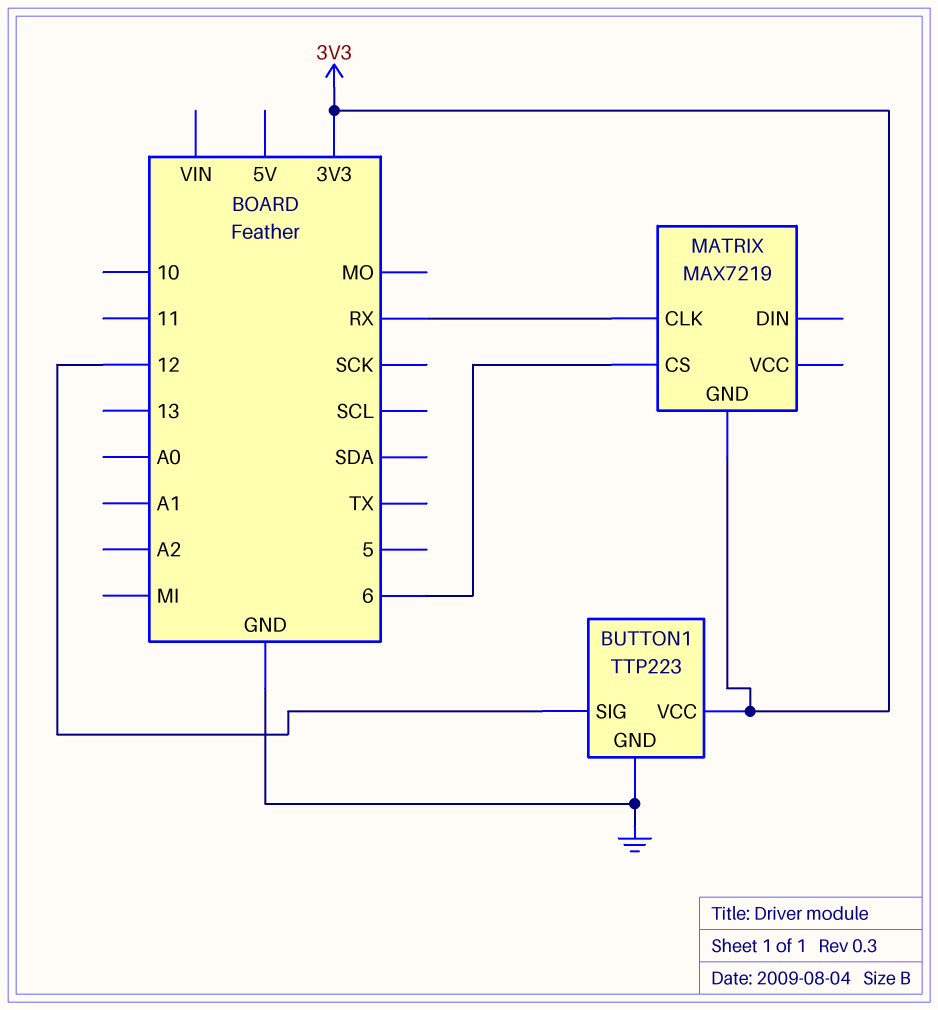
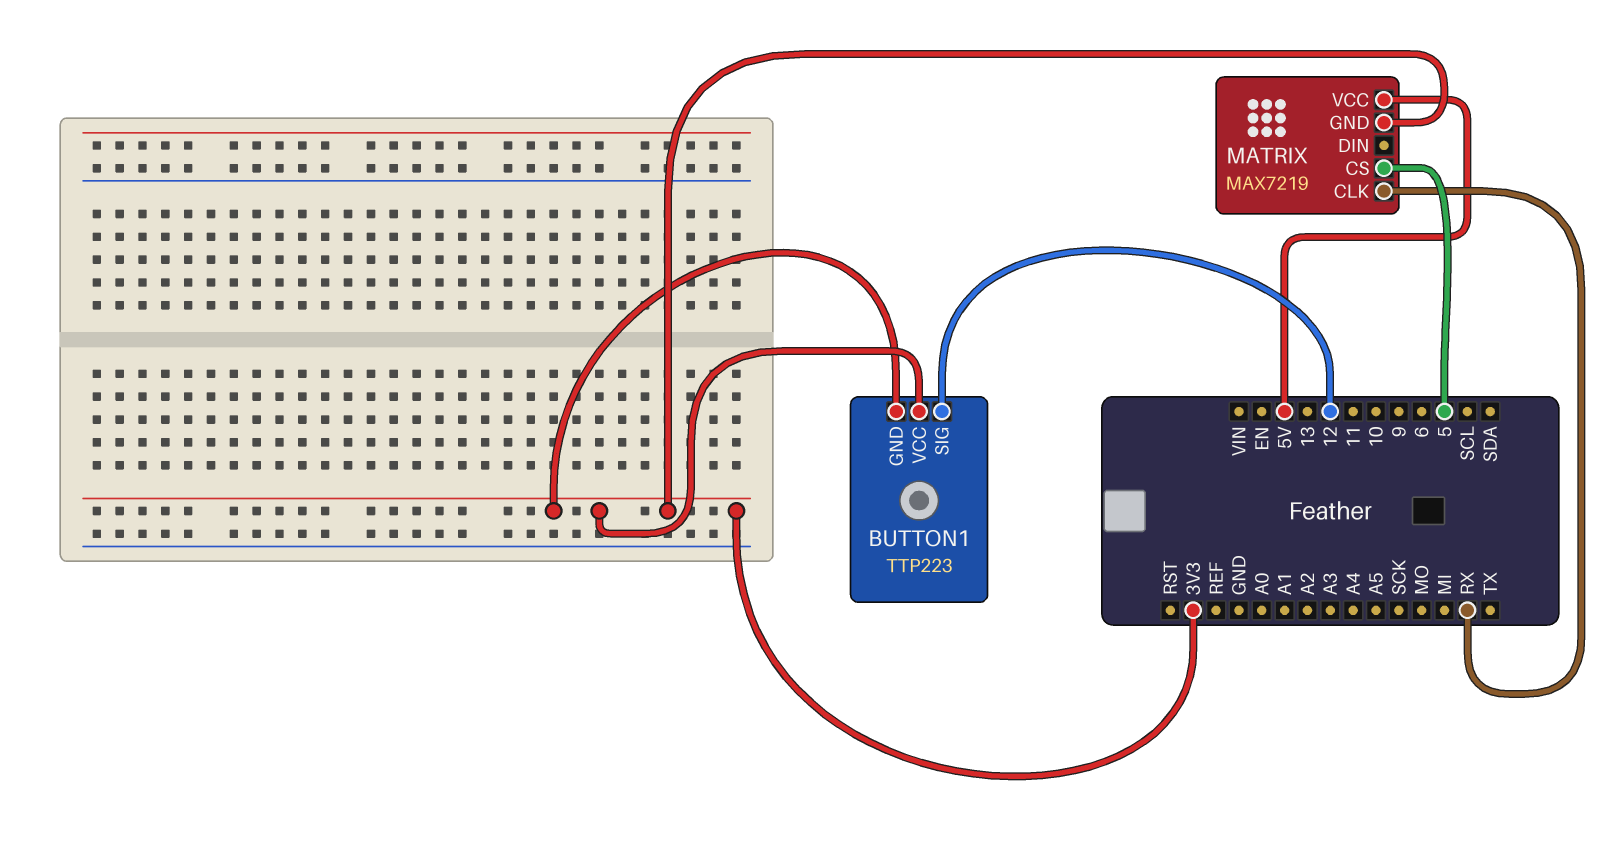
BUTTON1 pin GND: GND -> 3V3
MATRIX pin CS: 6 -> 5
MATRIX pin VCC: none -> 5V

